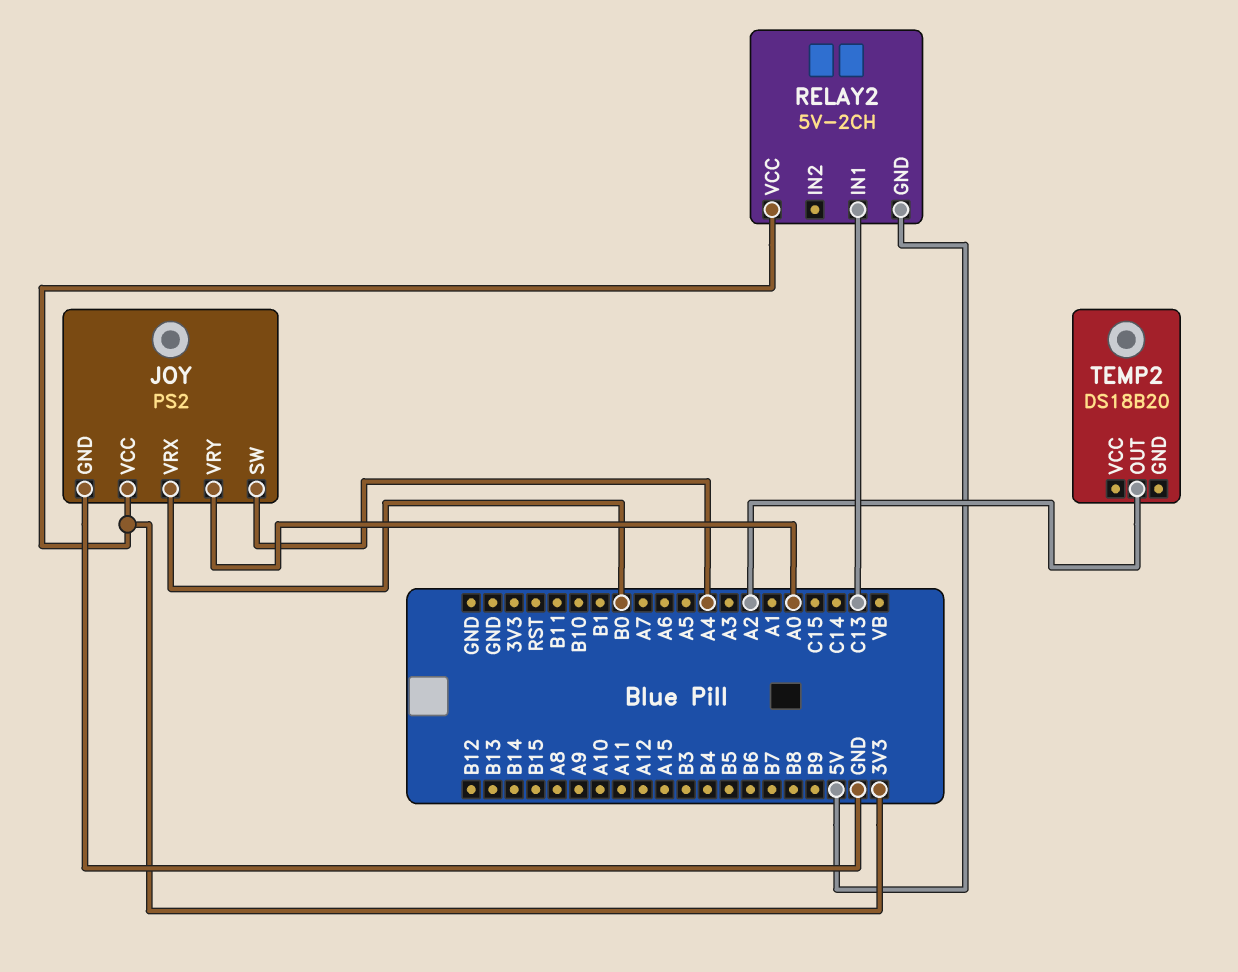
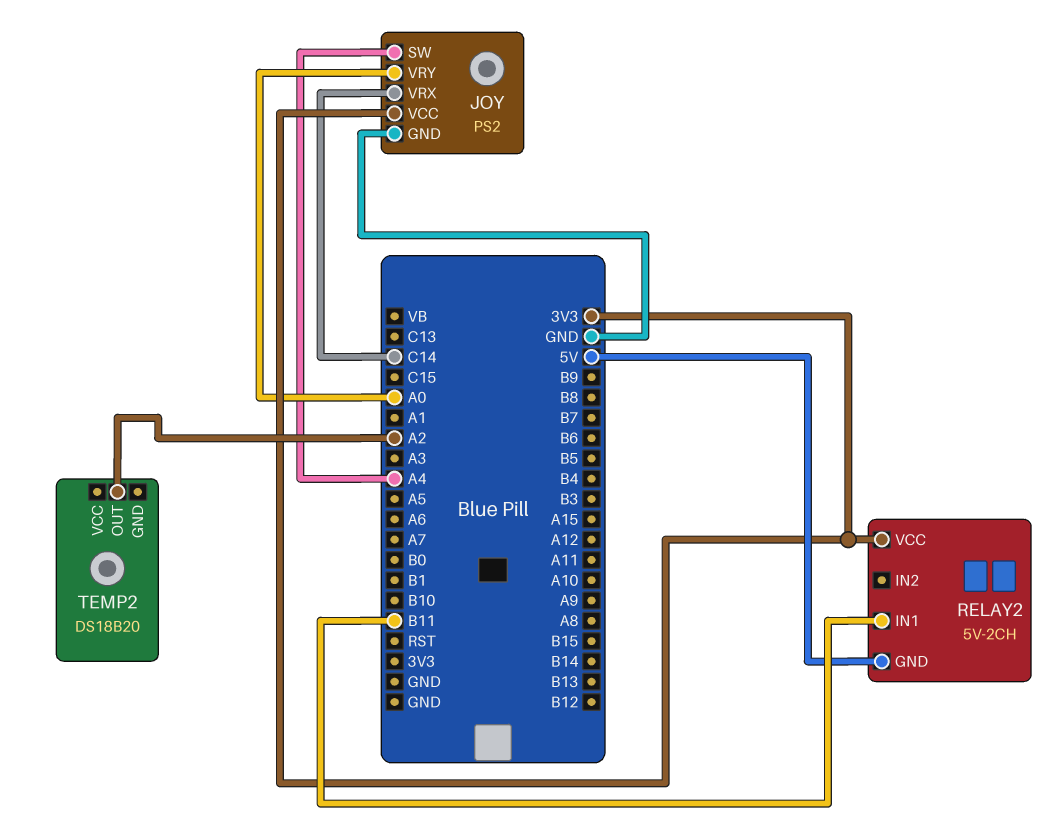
JOY pin VRX: B0 -> C14
RELAY2 pin IN1: C13 -> B11

